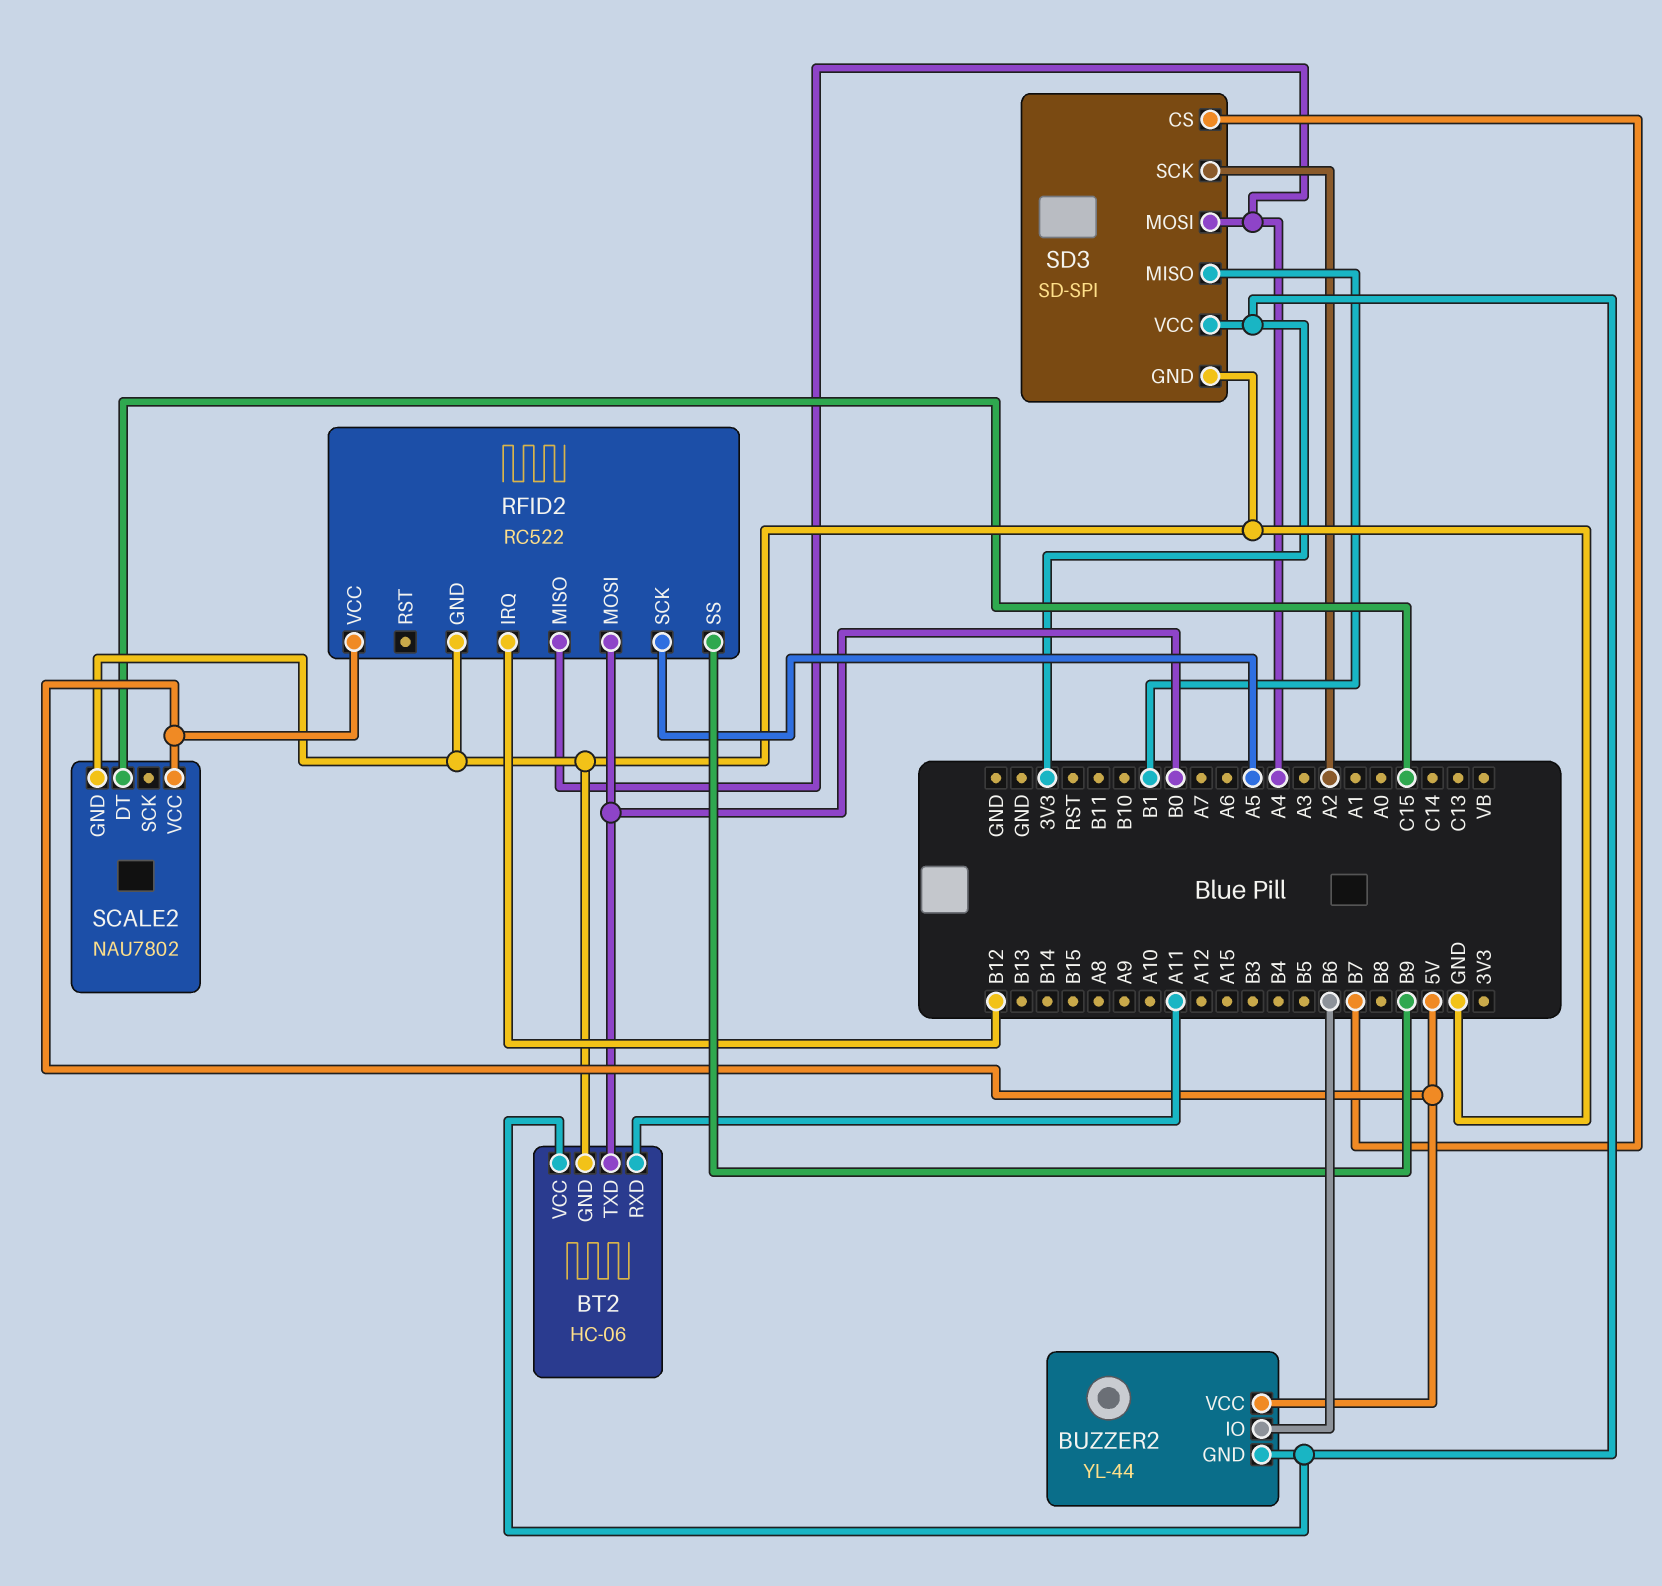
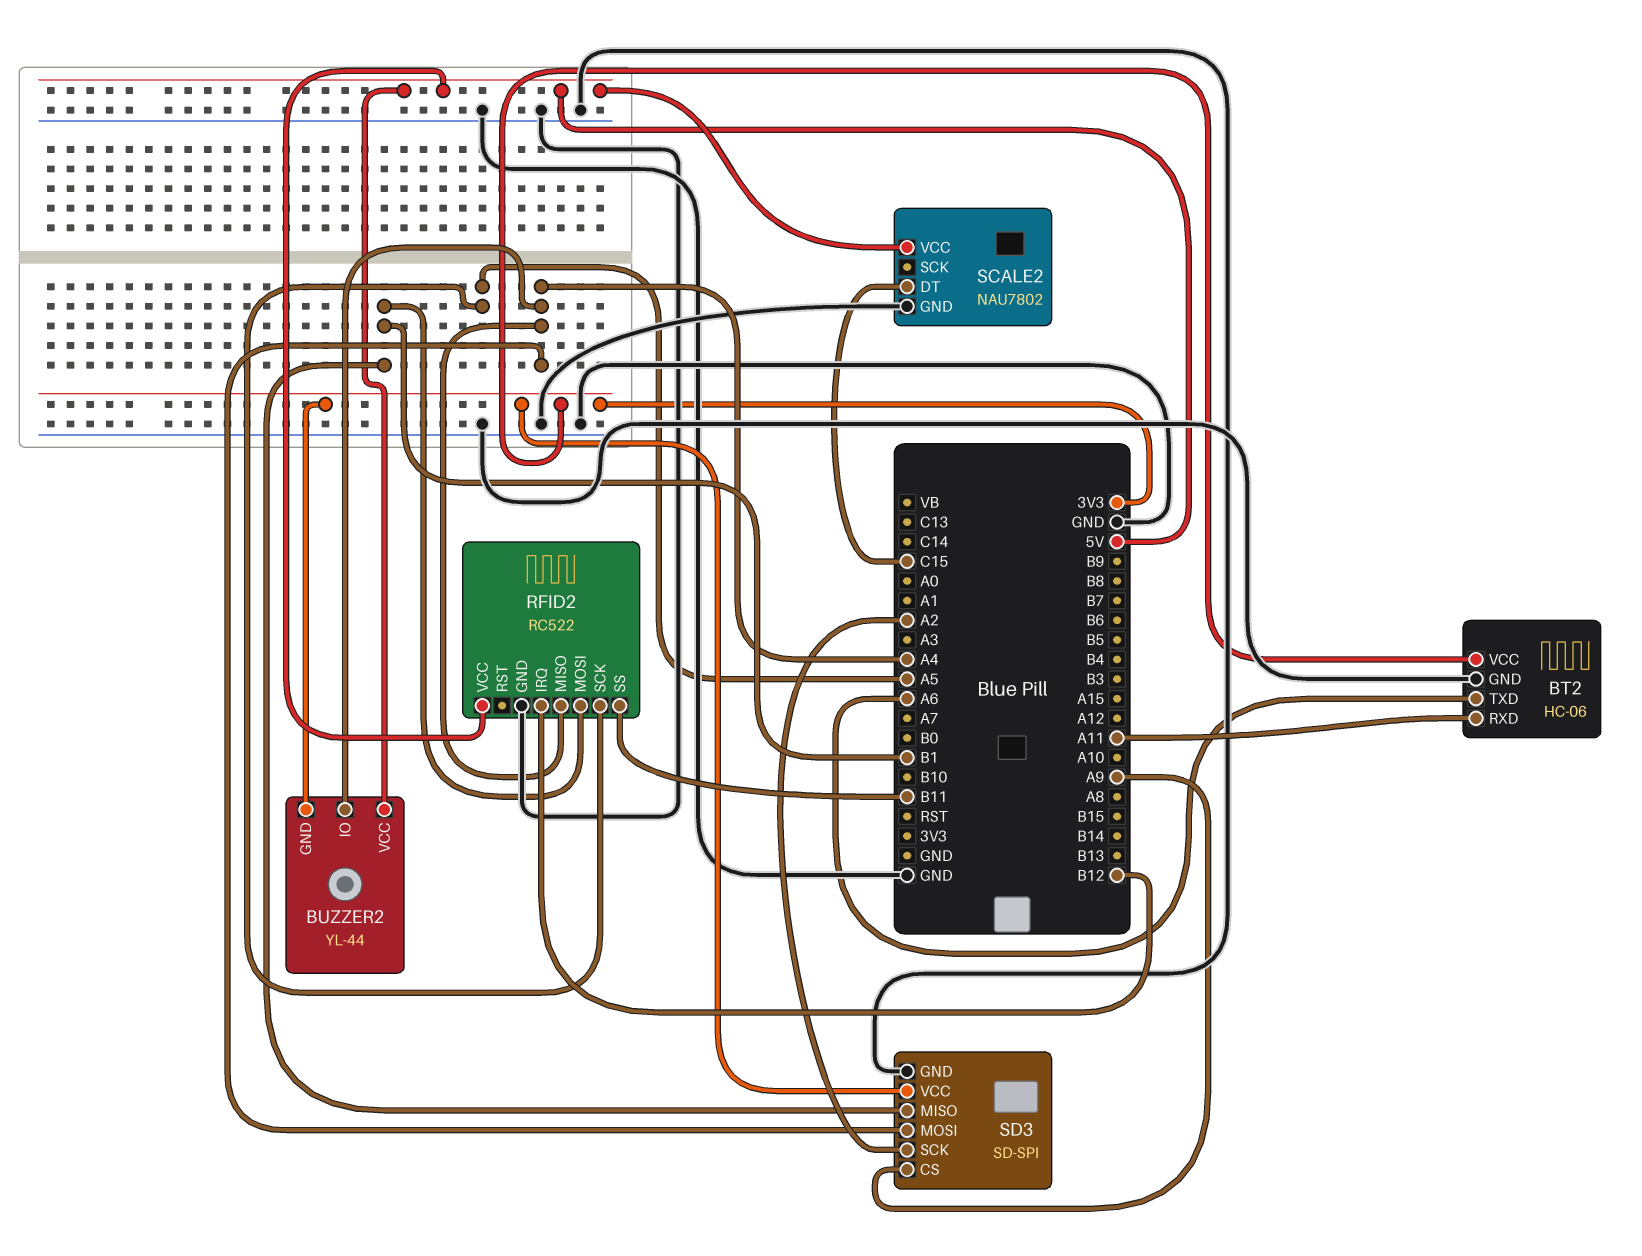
BT2 pin TXD: B0 -> A6
BUZZER2 pin IO: B6 -> A4
RFID2 pin MOSI: B0 -> B1
RFID2 pin SS: B9 -> B11
SD3 pin CS: B7 -> A9

